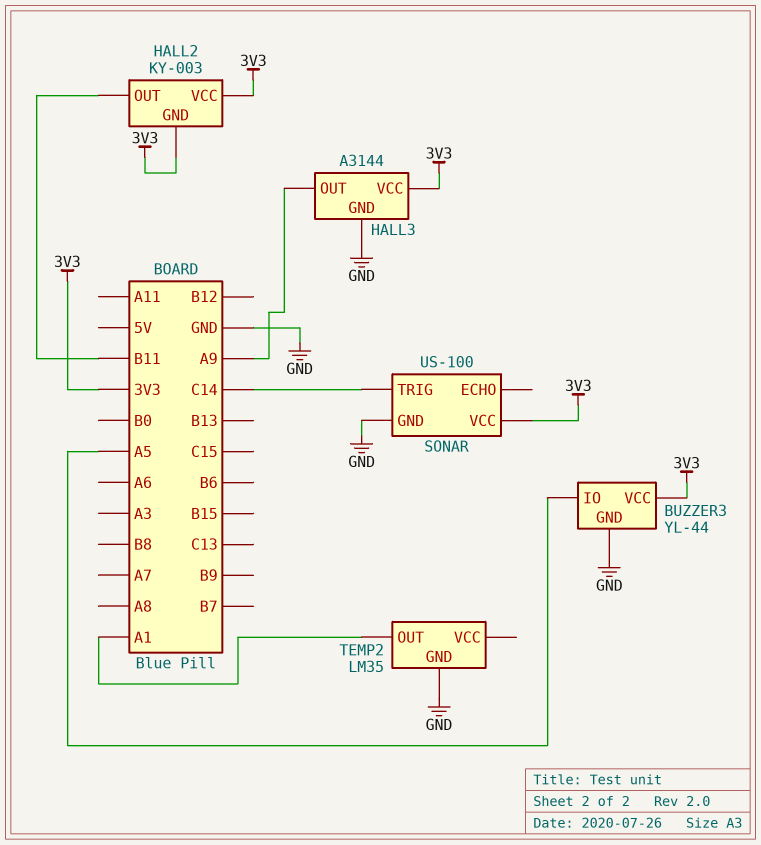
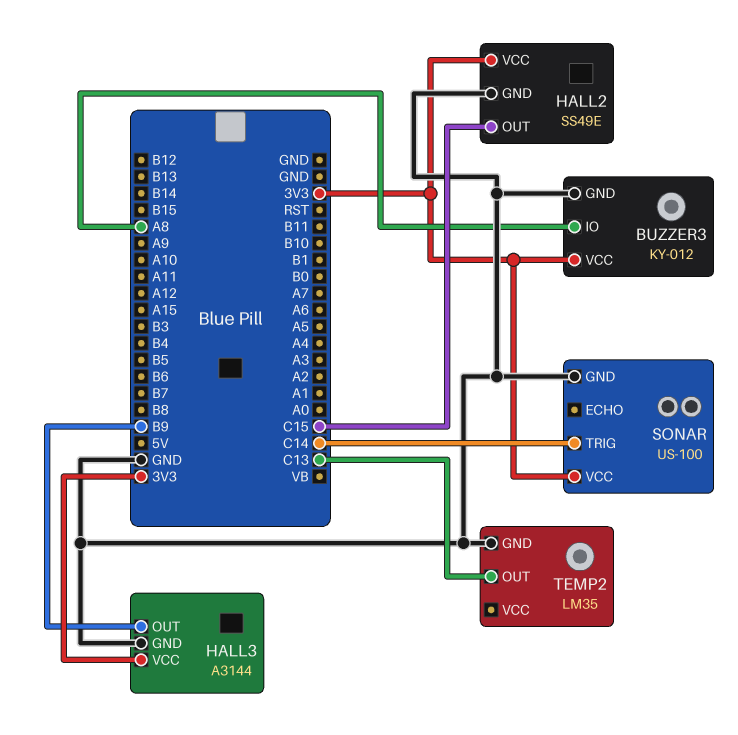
BUZZER3: YL-44 -> KY-012
BUZZER3 pin IO: A5 -> A8
HALL2: KY-003 -> SS49E
HALL2 pin GND: 3V3 -> GND
HALL2 pin OUT: B11 -> C15
HALL3 pin OUT: A9 -> B9
TEMP2 pin OUT: A1 -> C13

